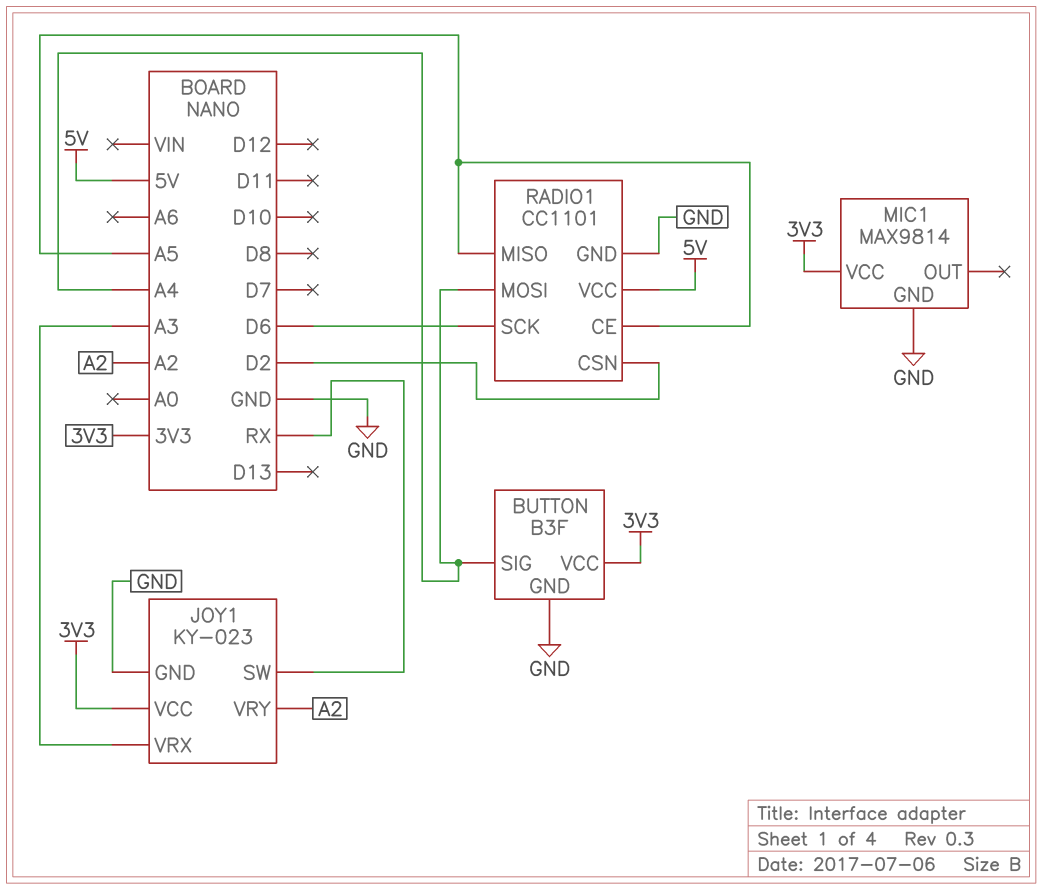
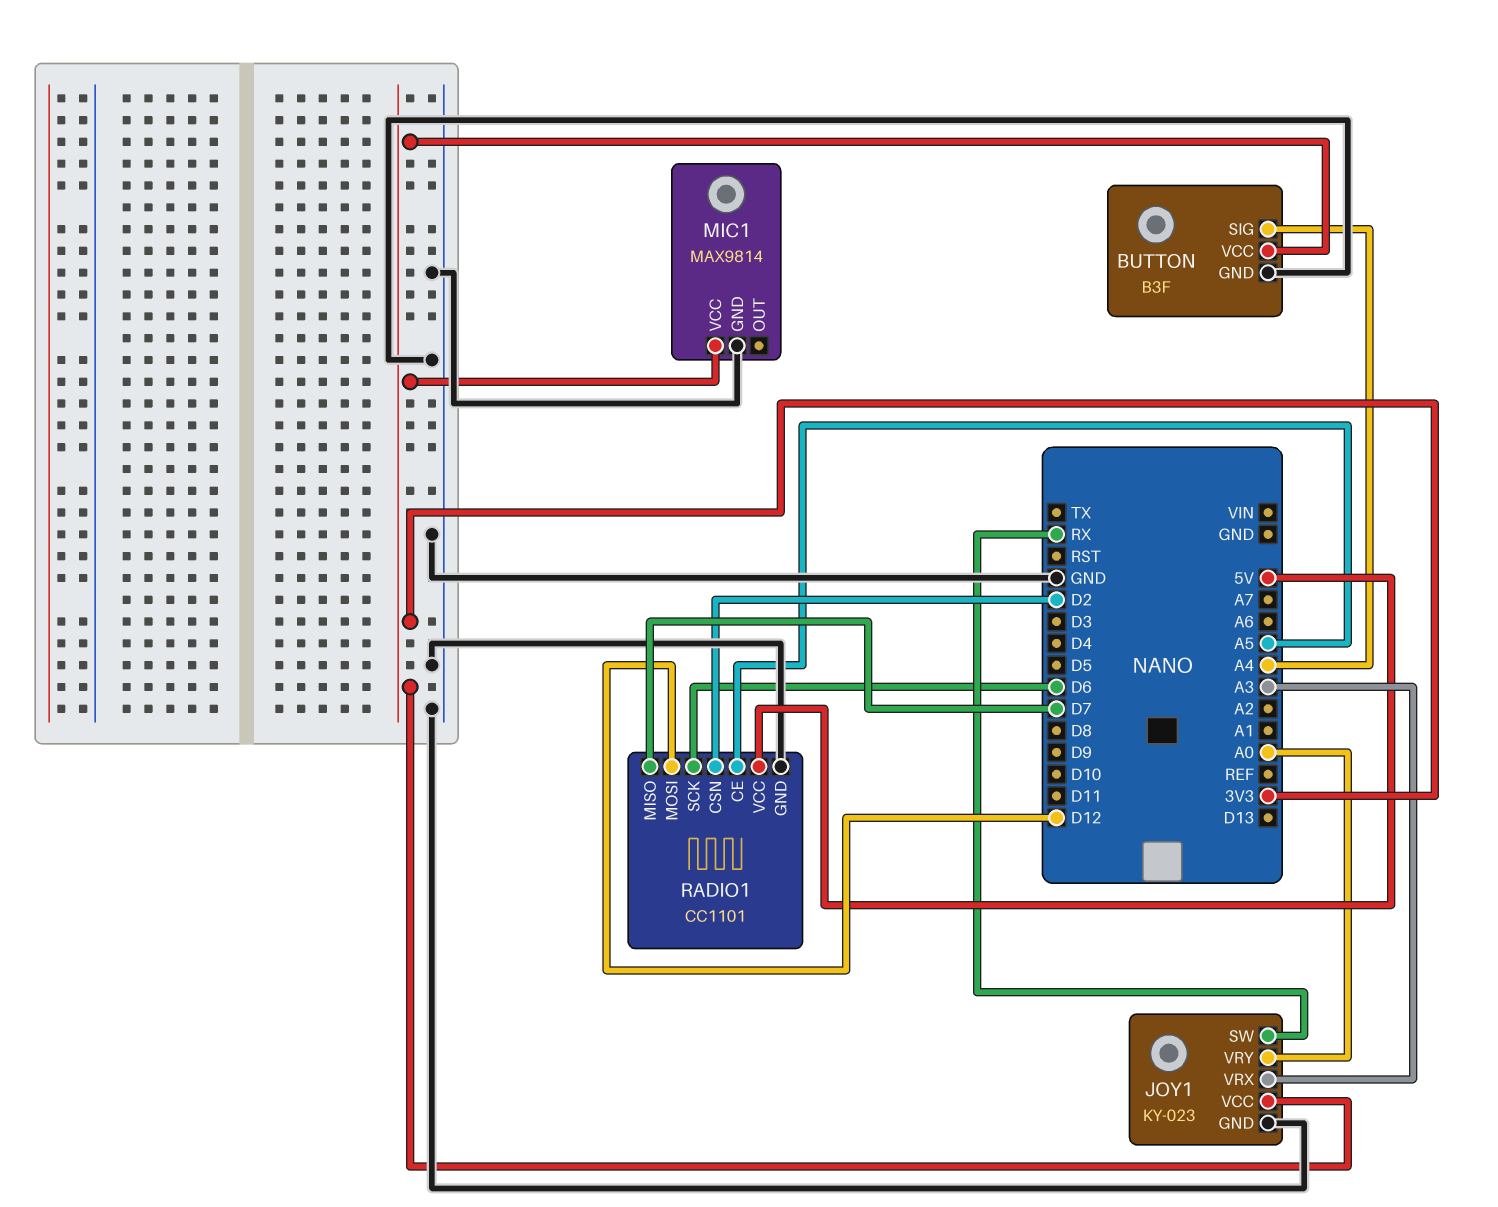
JOY1 pin VRY: A2 -> A0
RADIO1 pin MISO: A5 -> D7
RADIO1 pin MOSI: A4 -> D12

